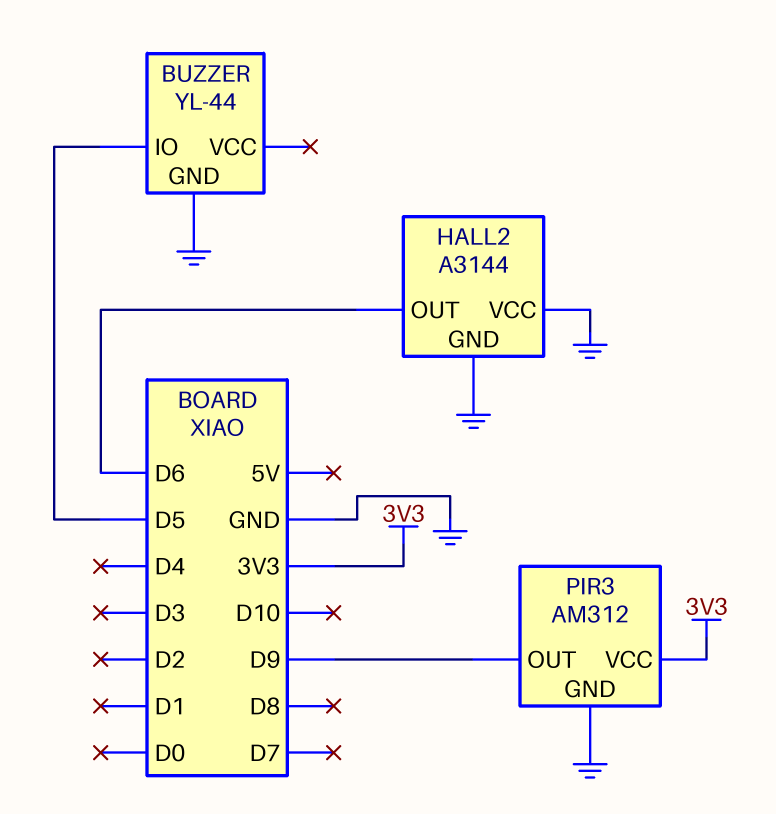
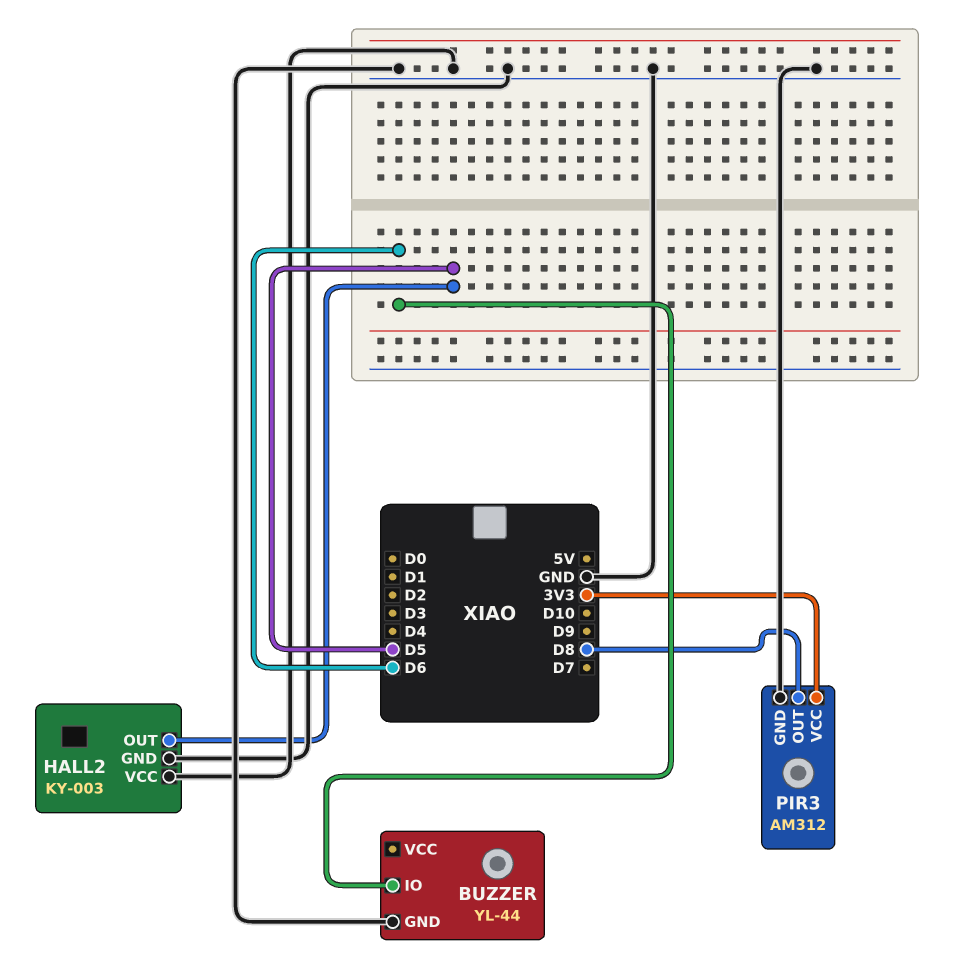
BUZZER pin IO: D5 -> D6
HALL2: A3144 -> KY-003
HALL2 pin OUT: D6 -> D5
PIR3 pin OUT: D9 -> D8

